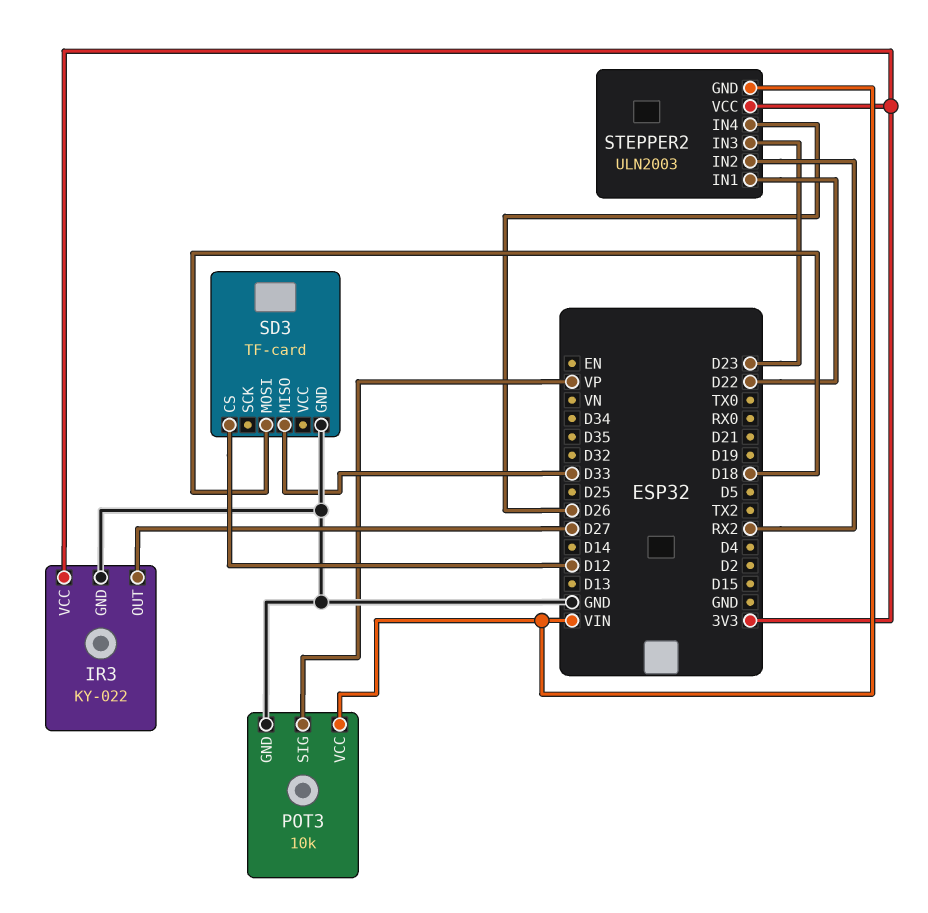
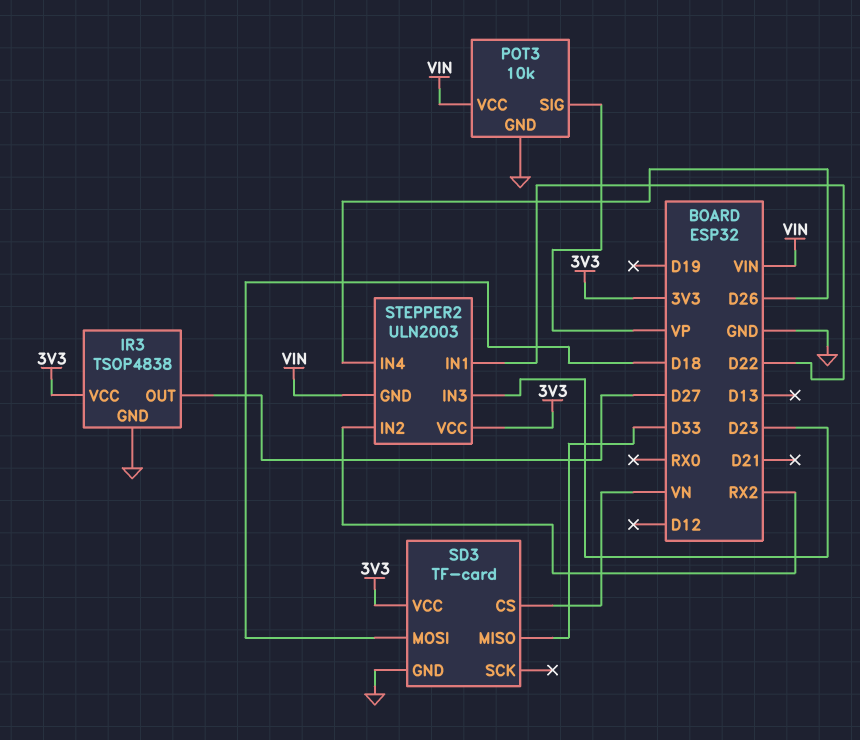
IR3: KY-022 -> TSOP4838
SD3 pin CS: D12 -> VN
SD3 pin VCC: none -> 3V3

